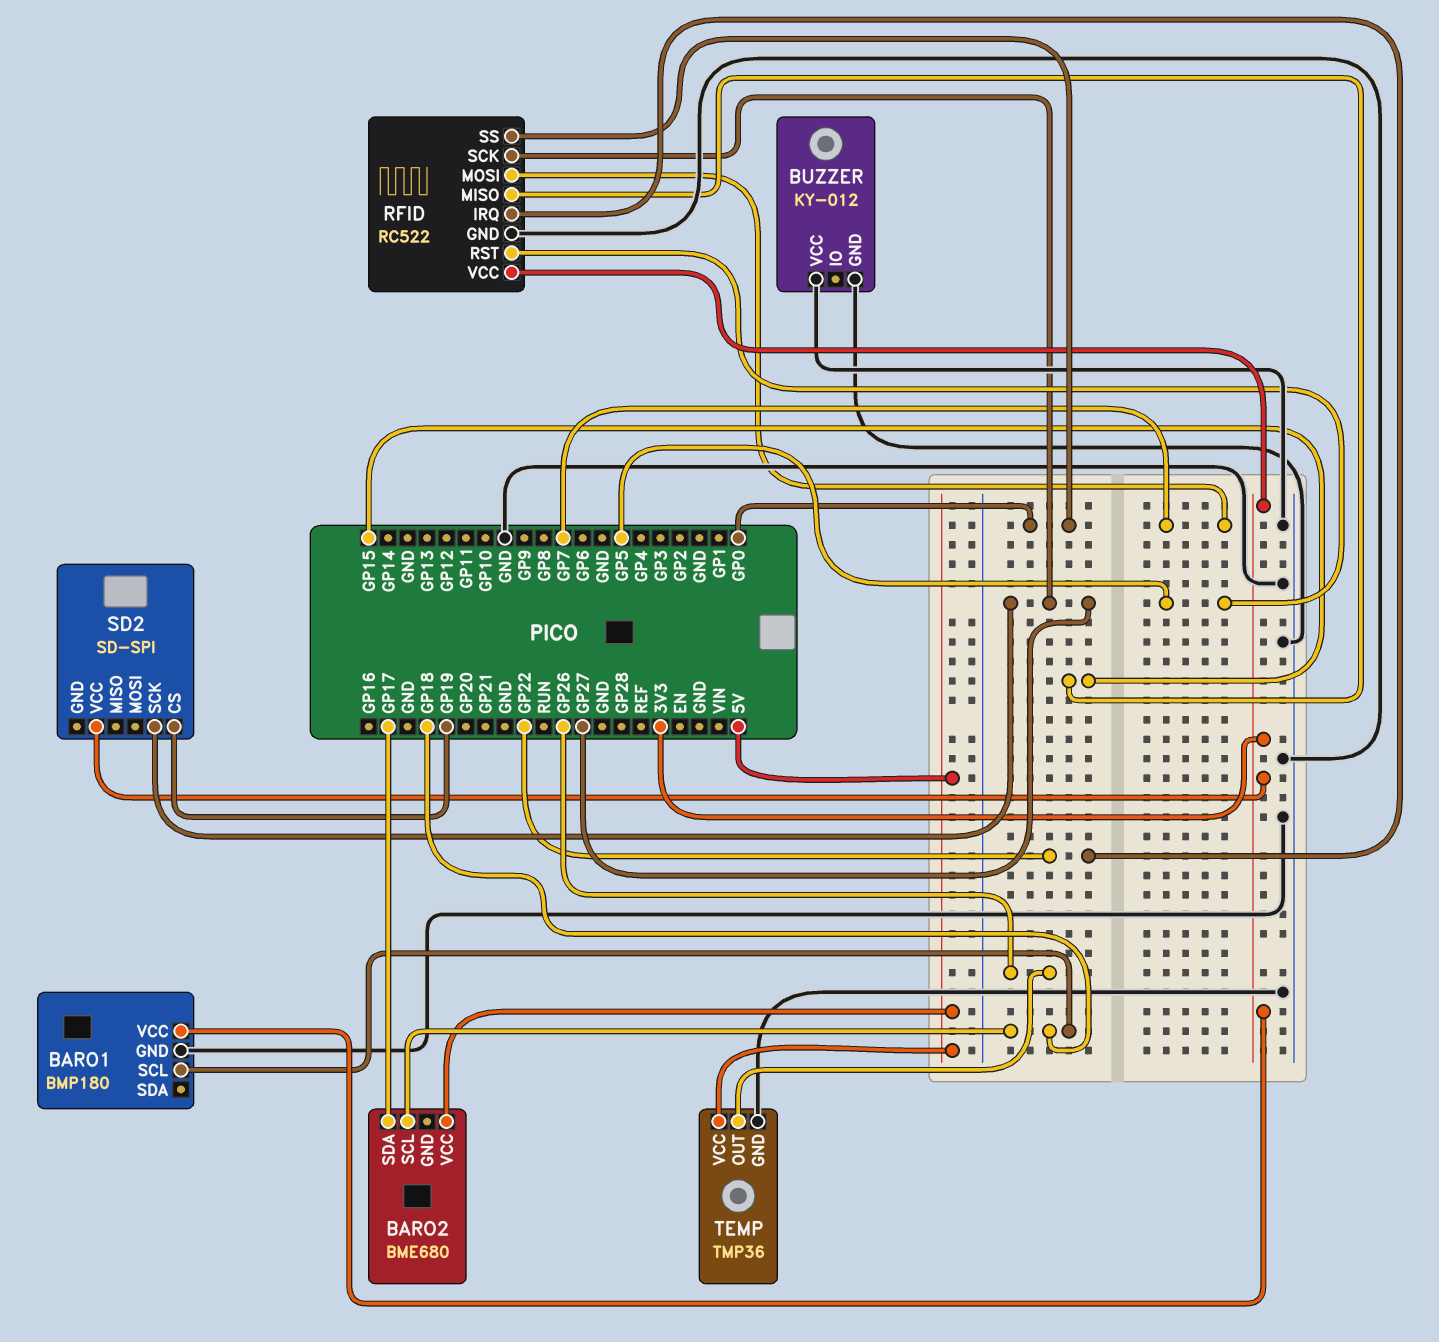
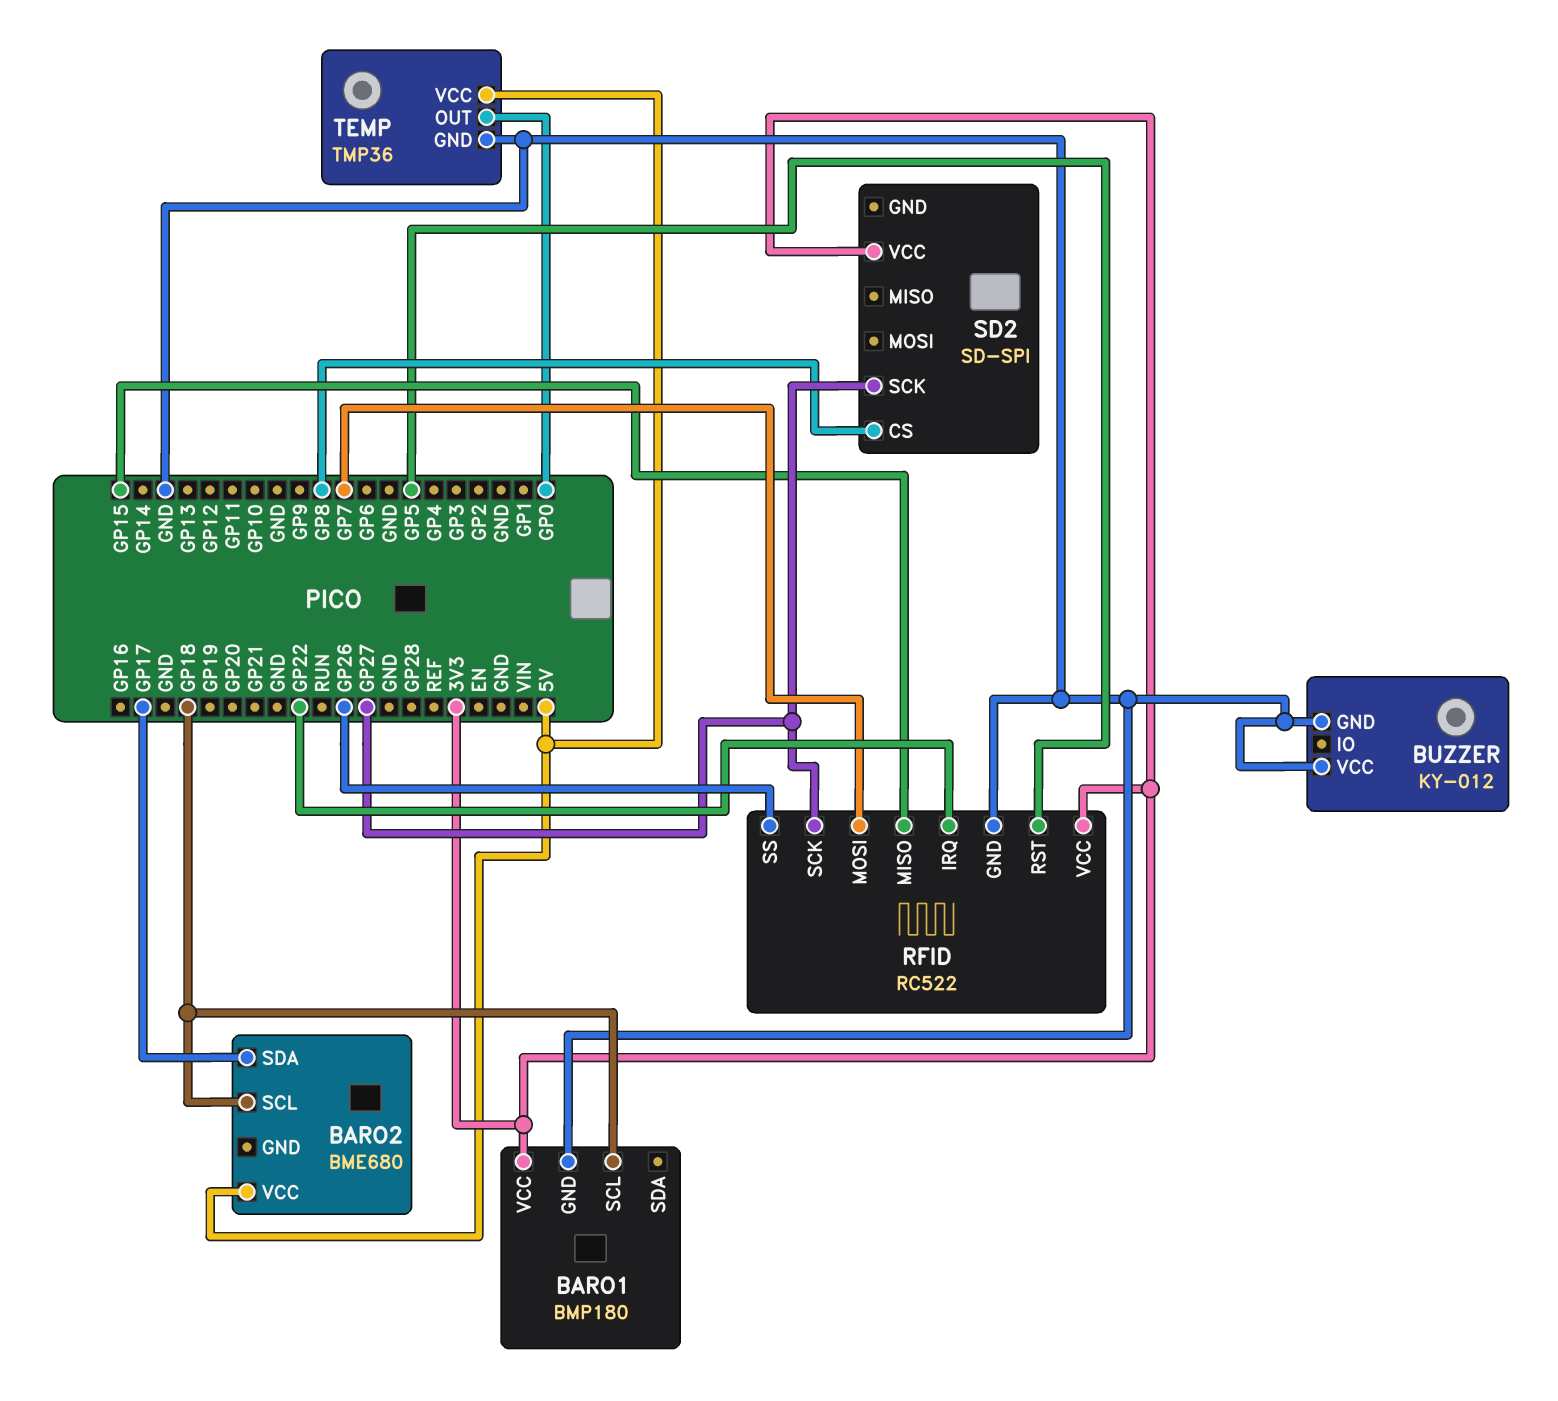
RFID pin SS: GP0 -> GP26
SD2 pin CS: GP19 -> GP8
TEMP pin OUT: GP26 -> GP0

